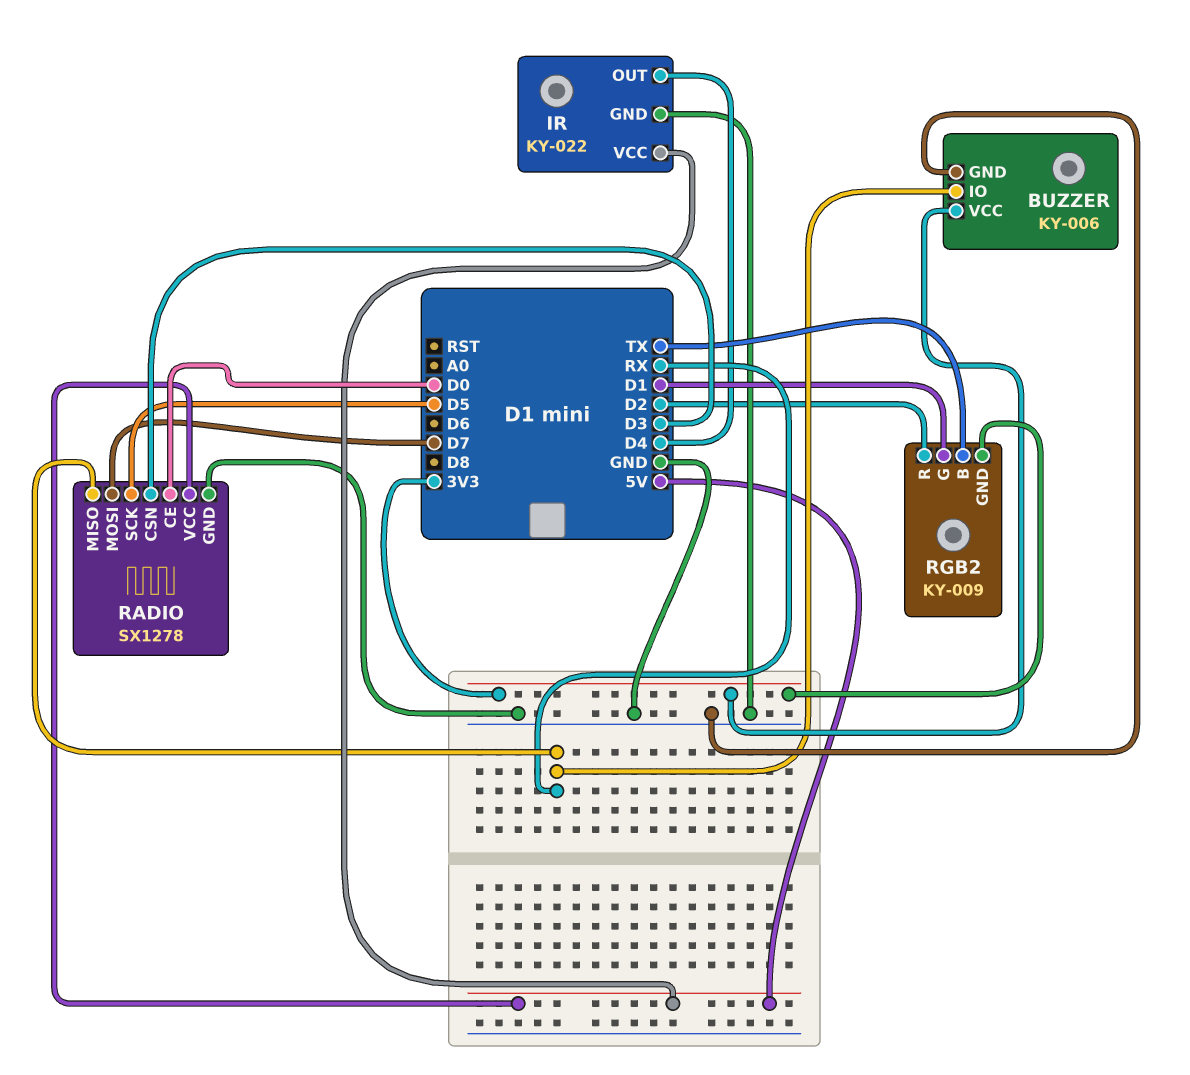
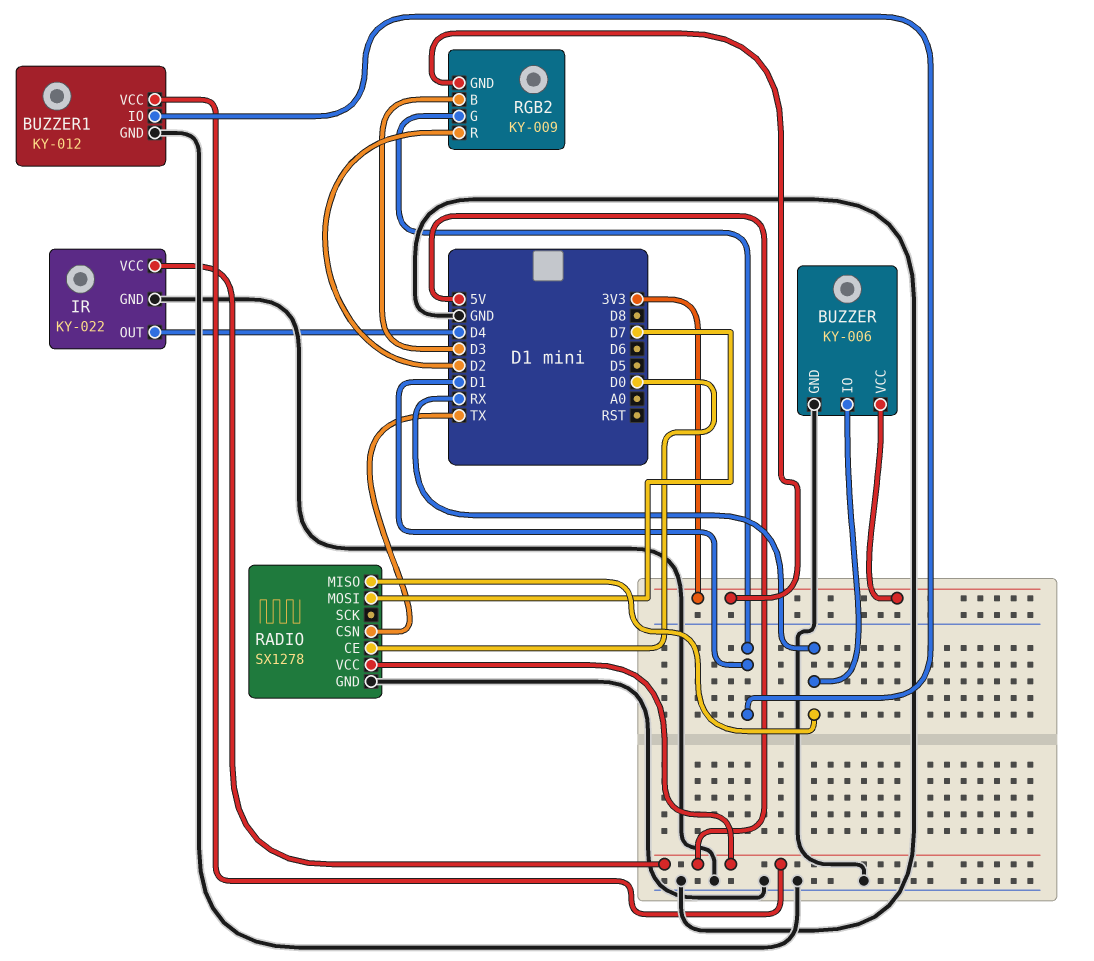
BUZZER1: none -> KY-012
BUZZER1 pin GND: none -> GND
BUZZER1 pin IO: none -> D1
BUZZER1 pin VCC: none -> 5V
RADIO pin CSN: D3 -> TX
RADIO pin SCK: D5 -> none
RGB2 pin B: TX -> D3

